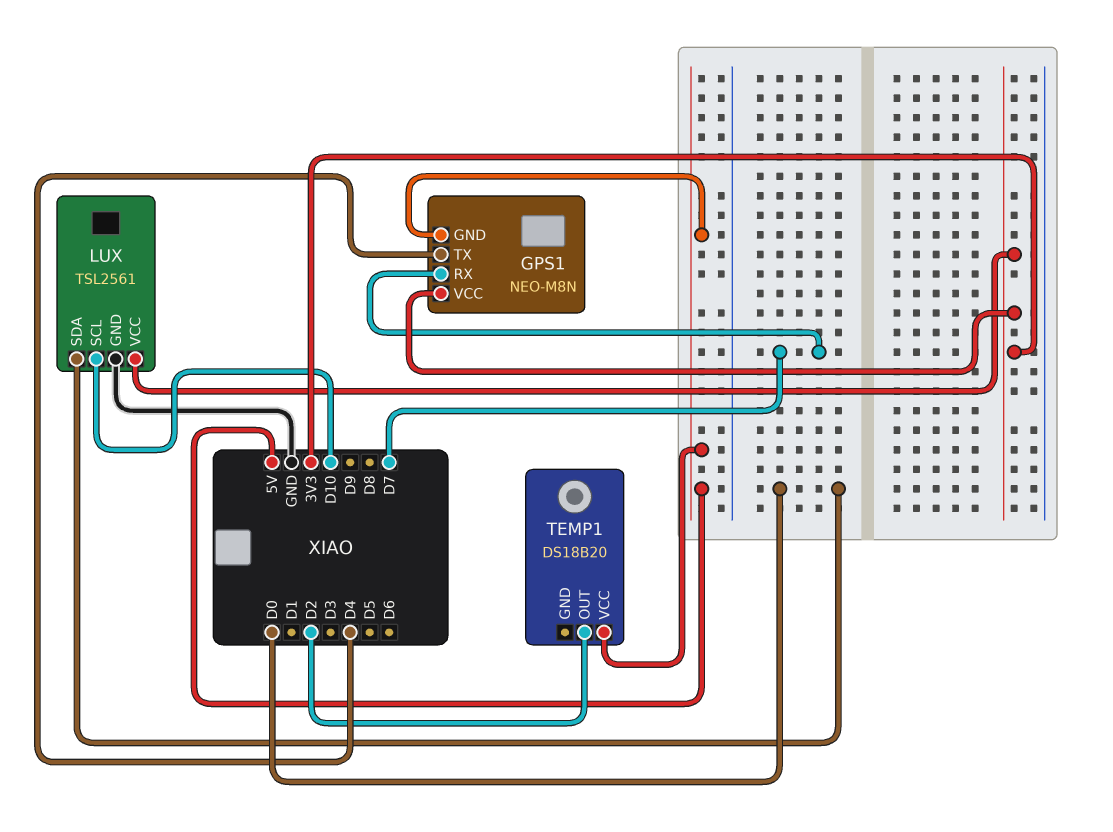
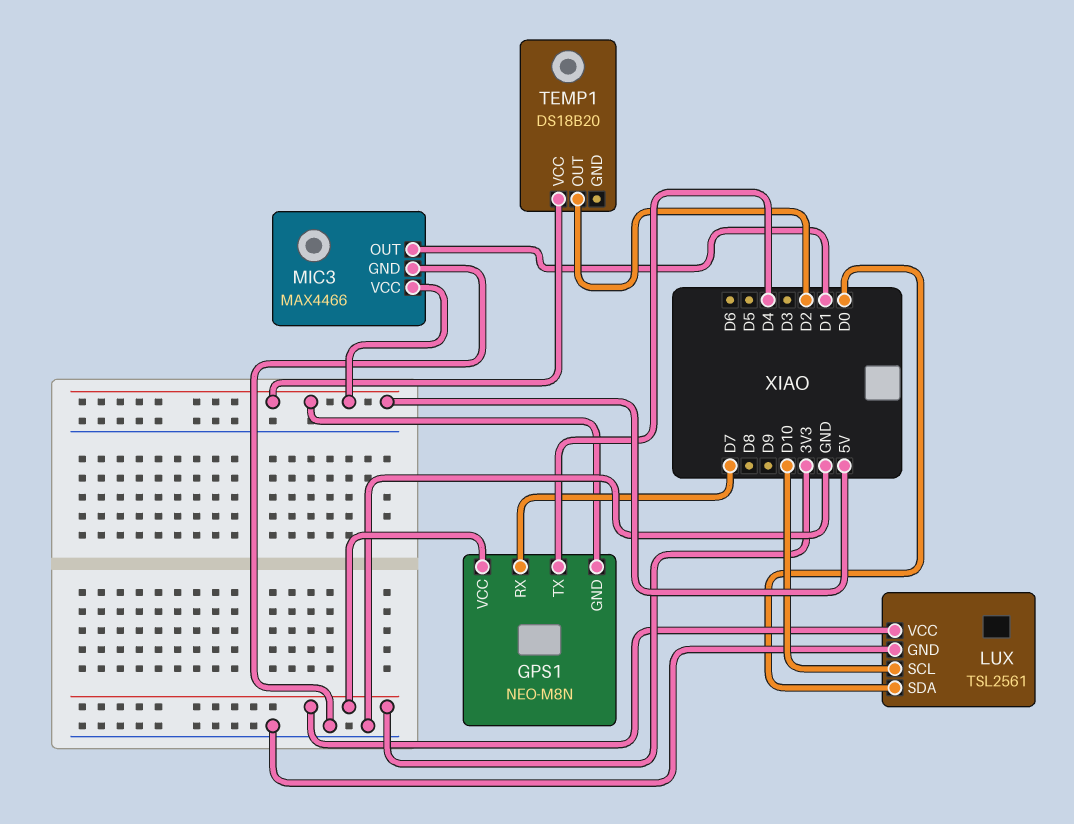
MIC3: none -> MAX4466
MIC3 pin GND: none -> GND
MIC3 pin OUT: none -> D1
MIC3 pin VCC: none -> 5V

